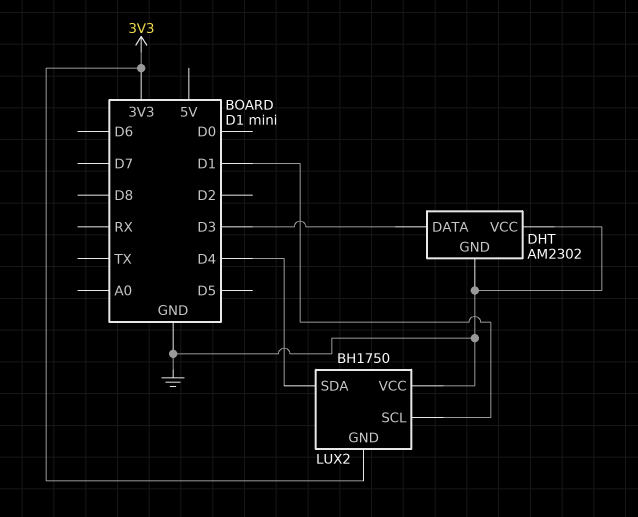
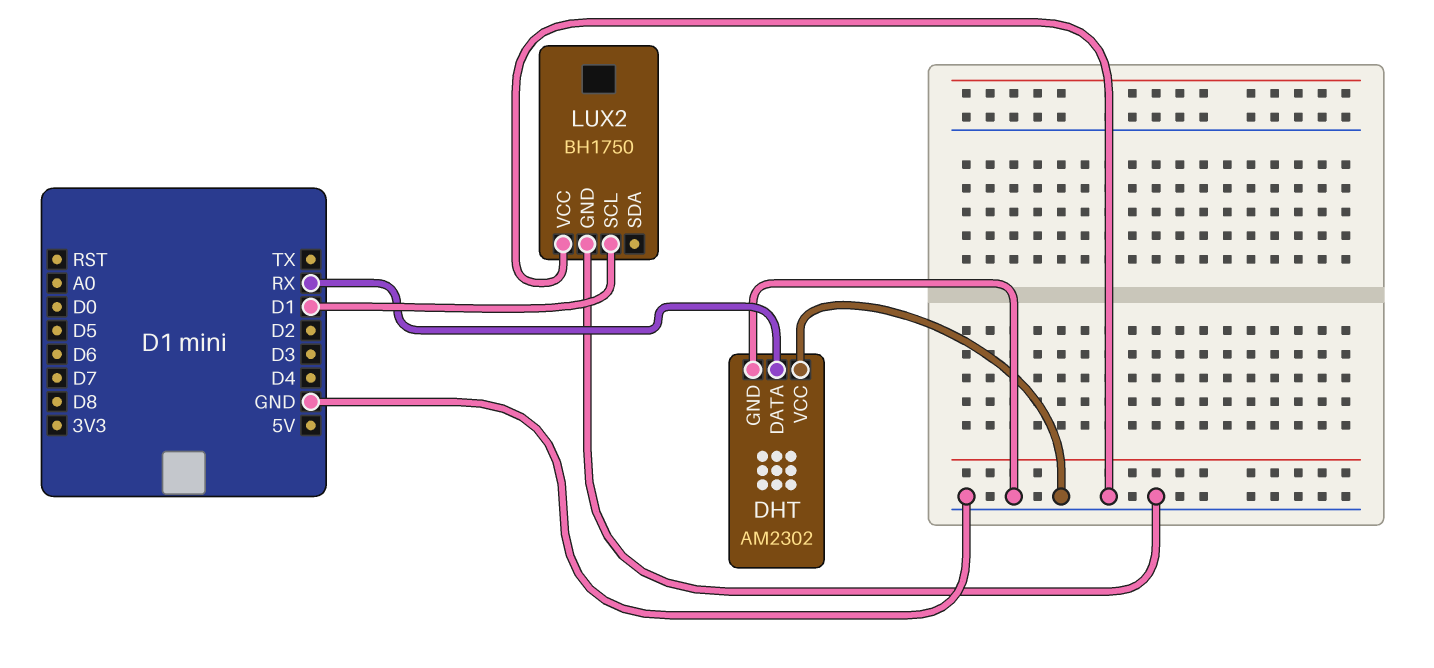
DHT pin DATA: D3 -> RX
LUX2 pin GND: 3V3 -> GND
LUX2 pin SDA: D4 -> none

